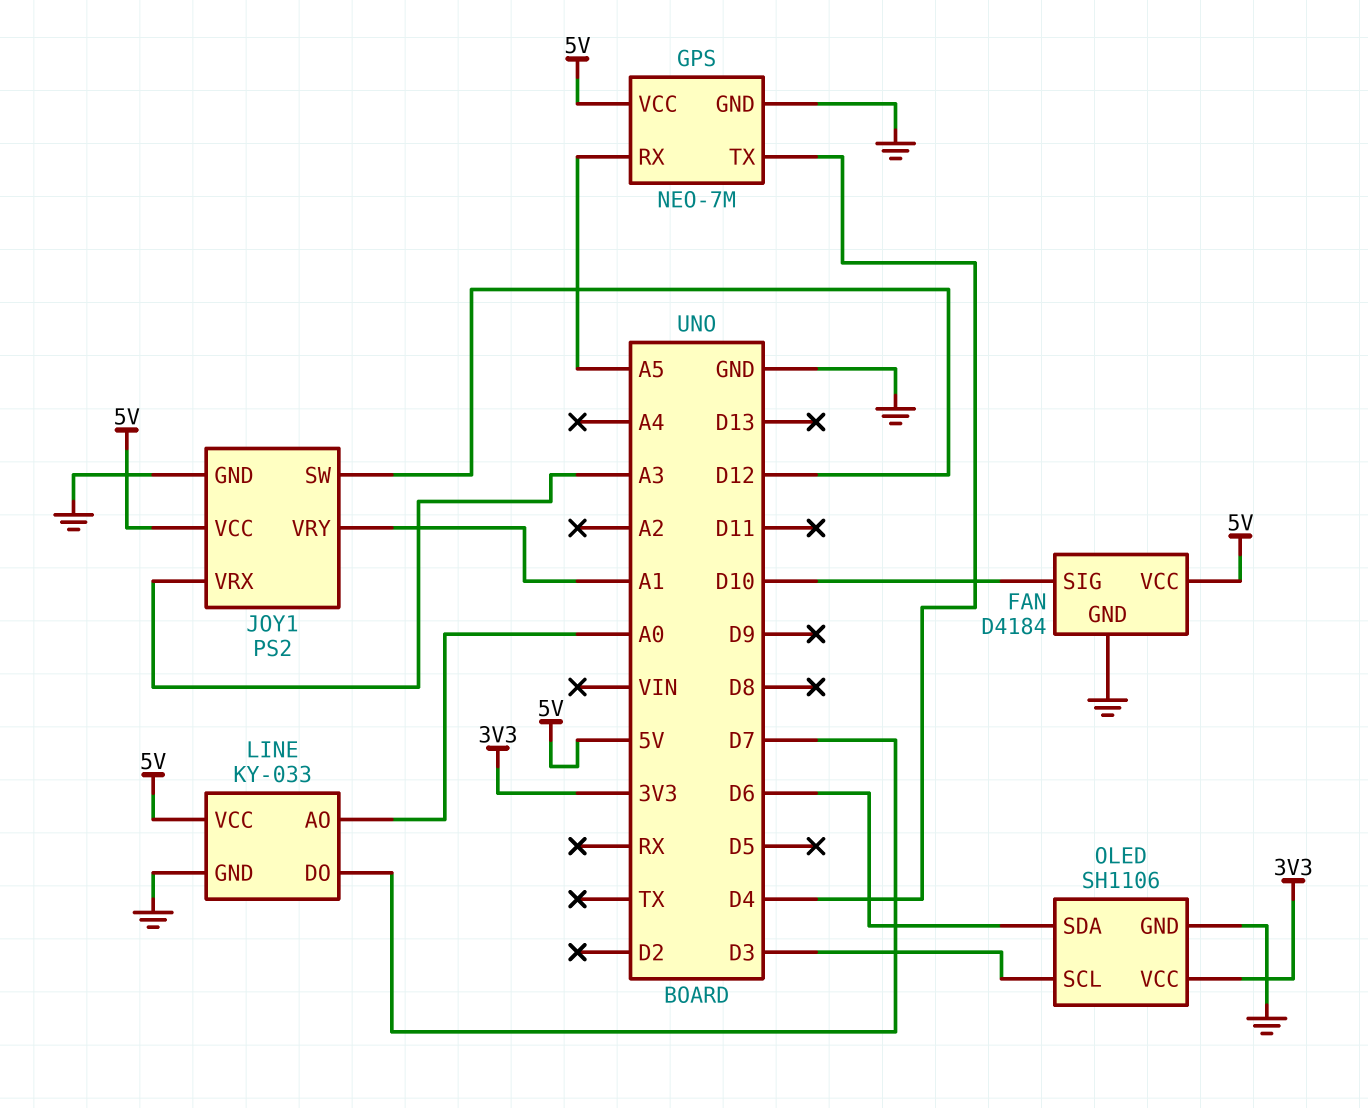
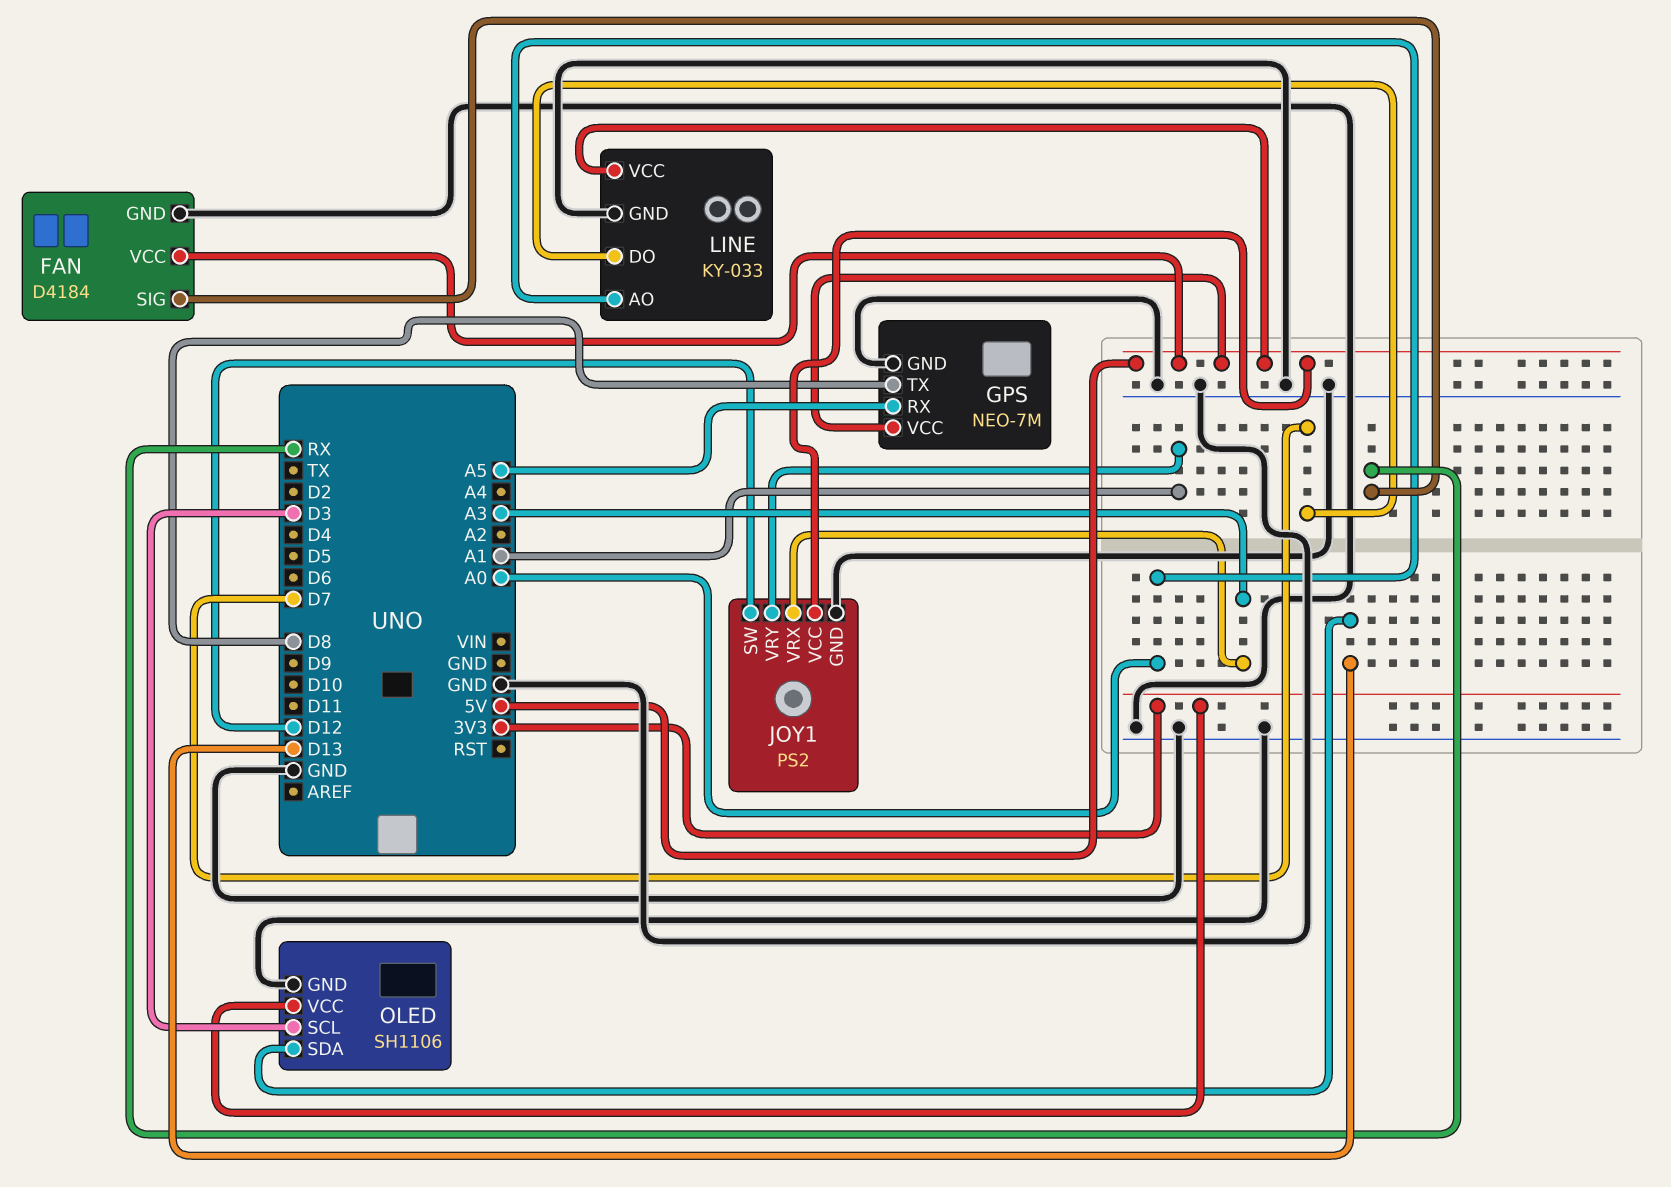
FAN pin SIG: D10 -> RX
GPS pin TX: D4 -> D8
OLED pin SDA: D6 -> D13

